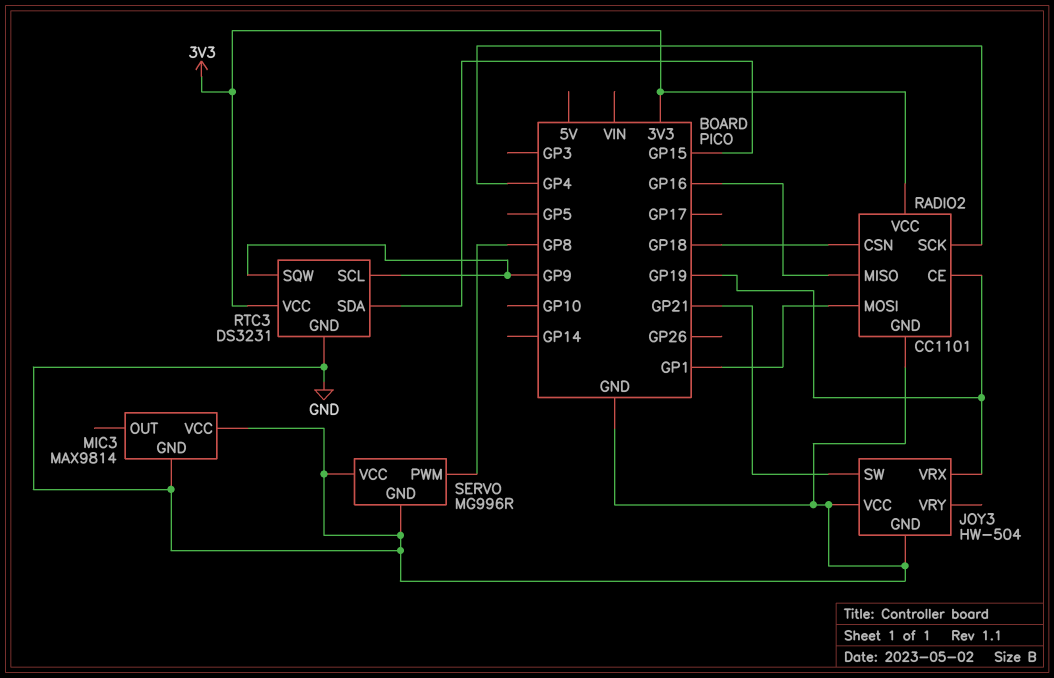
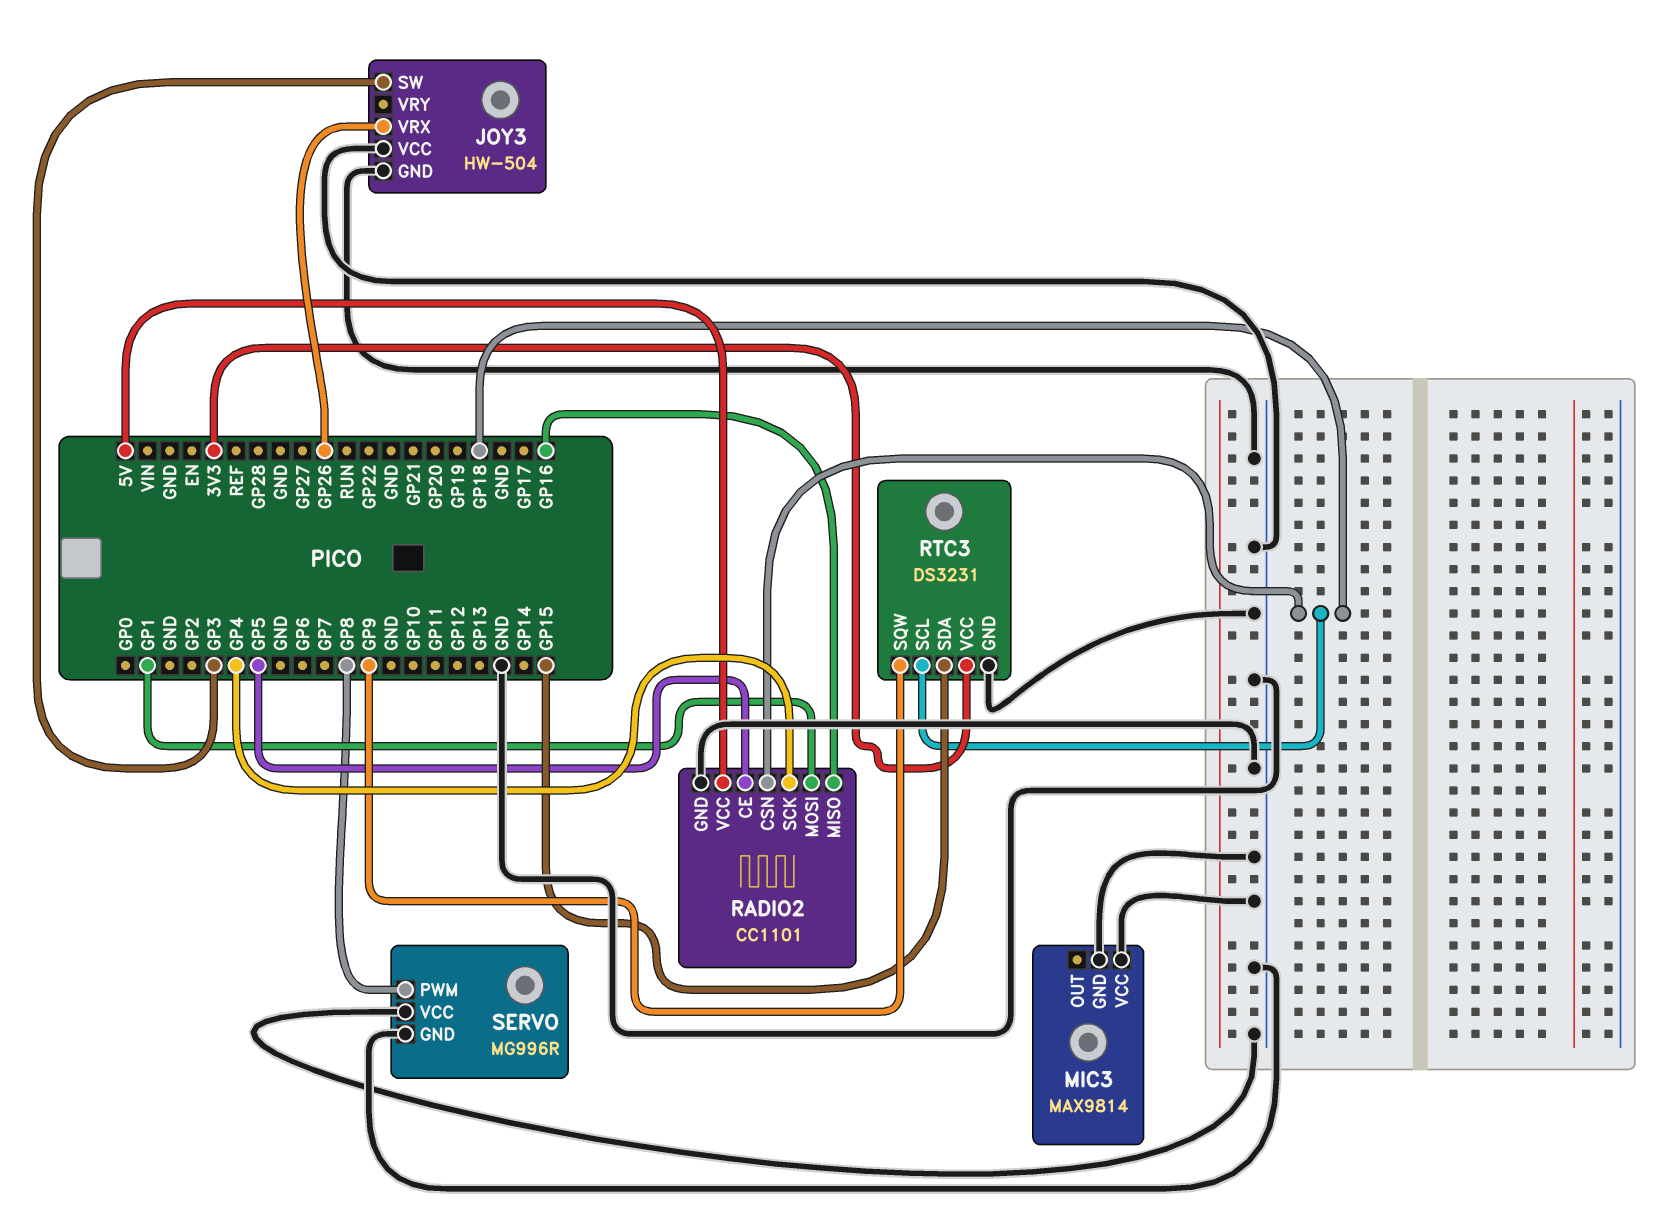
JOY3 pin SW: GP21 -> GP3
JOY3 pin VRX: GP19 -> GP26
RADIO2 pin CE: GP19 -> GP5
RADIO2 pin VCC: 3V3 -> 5V
RTC3 pin SCL: GP9 -> GP18

